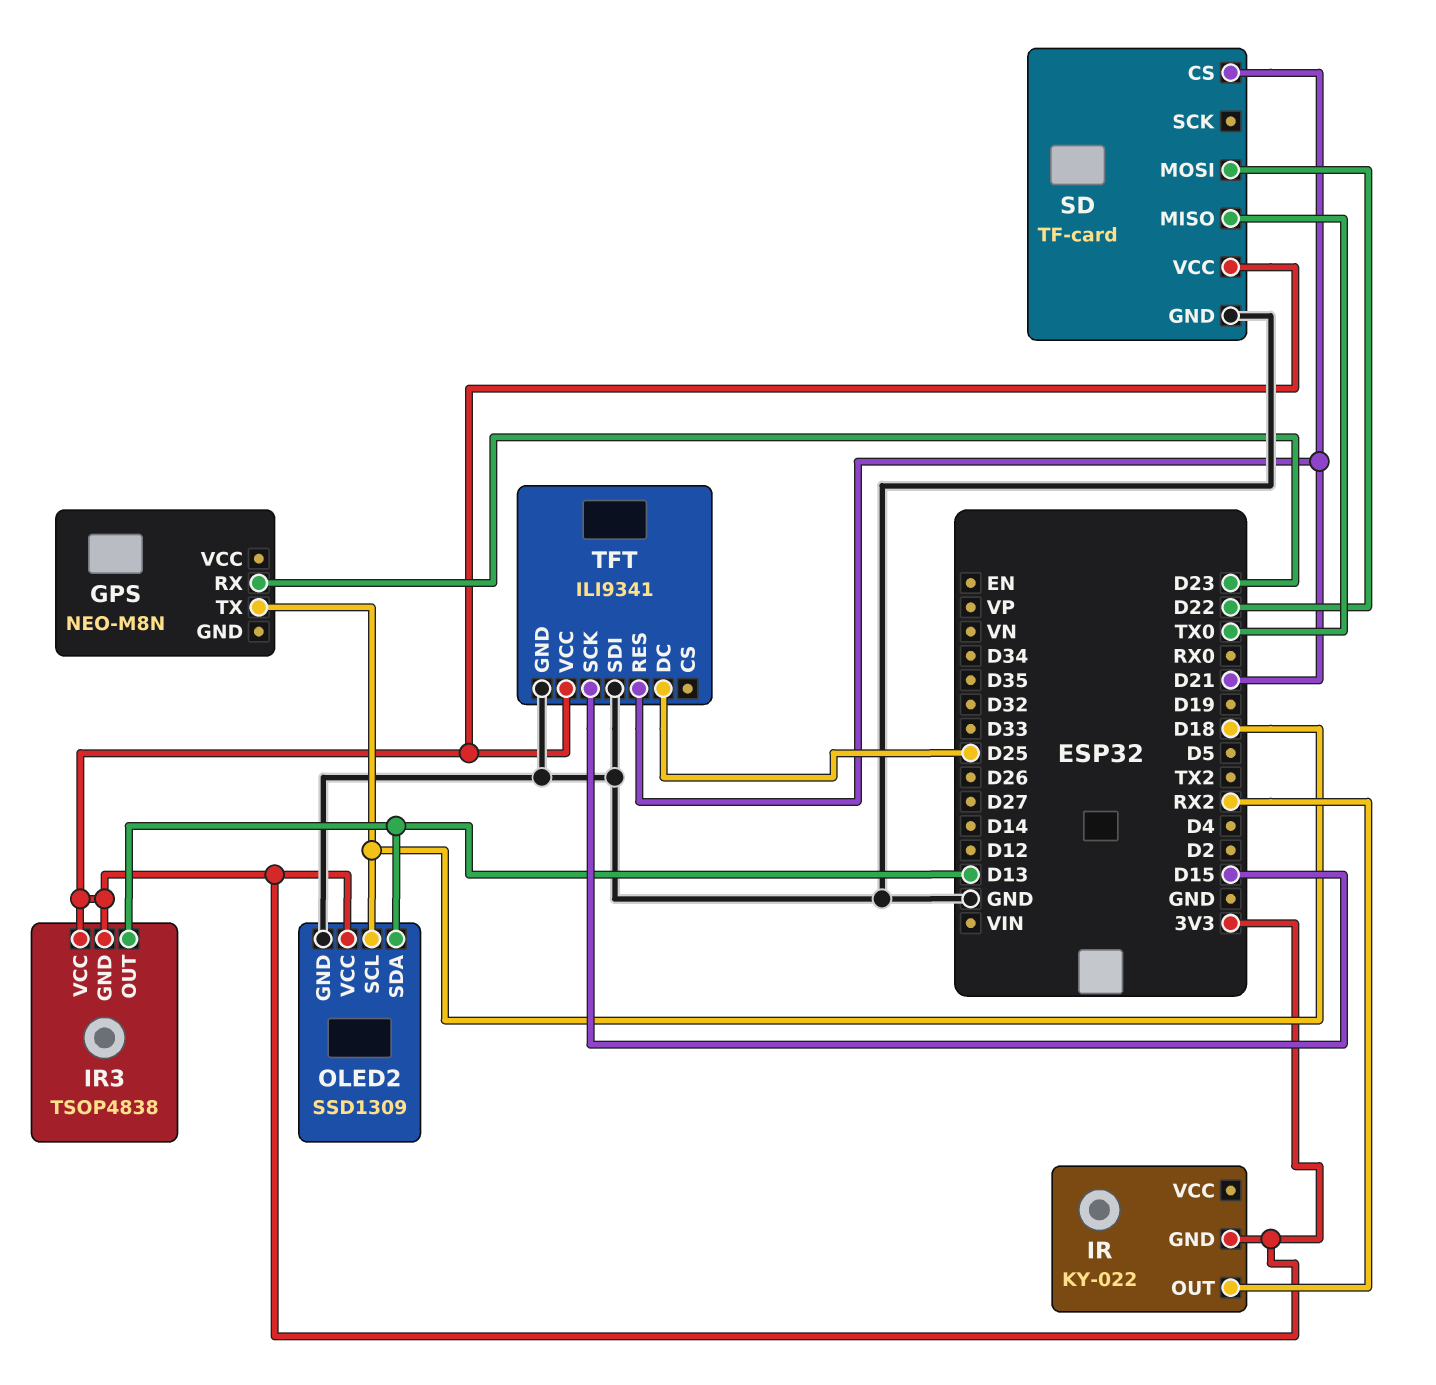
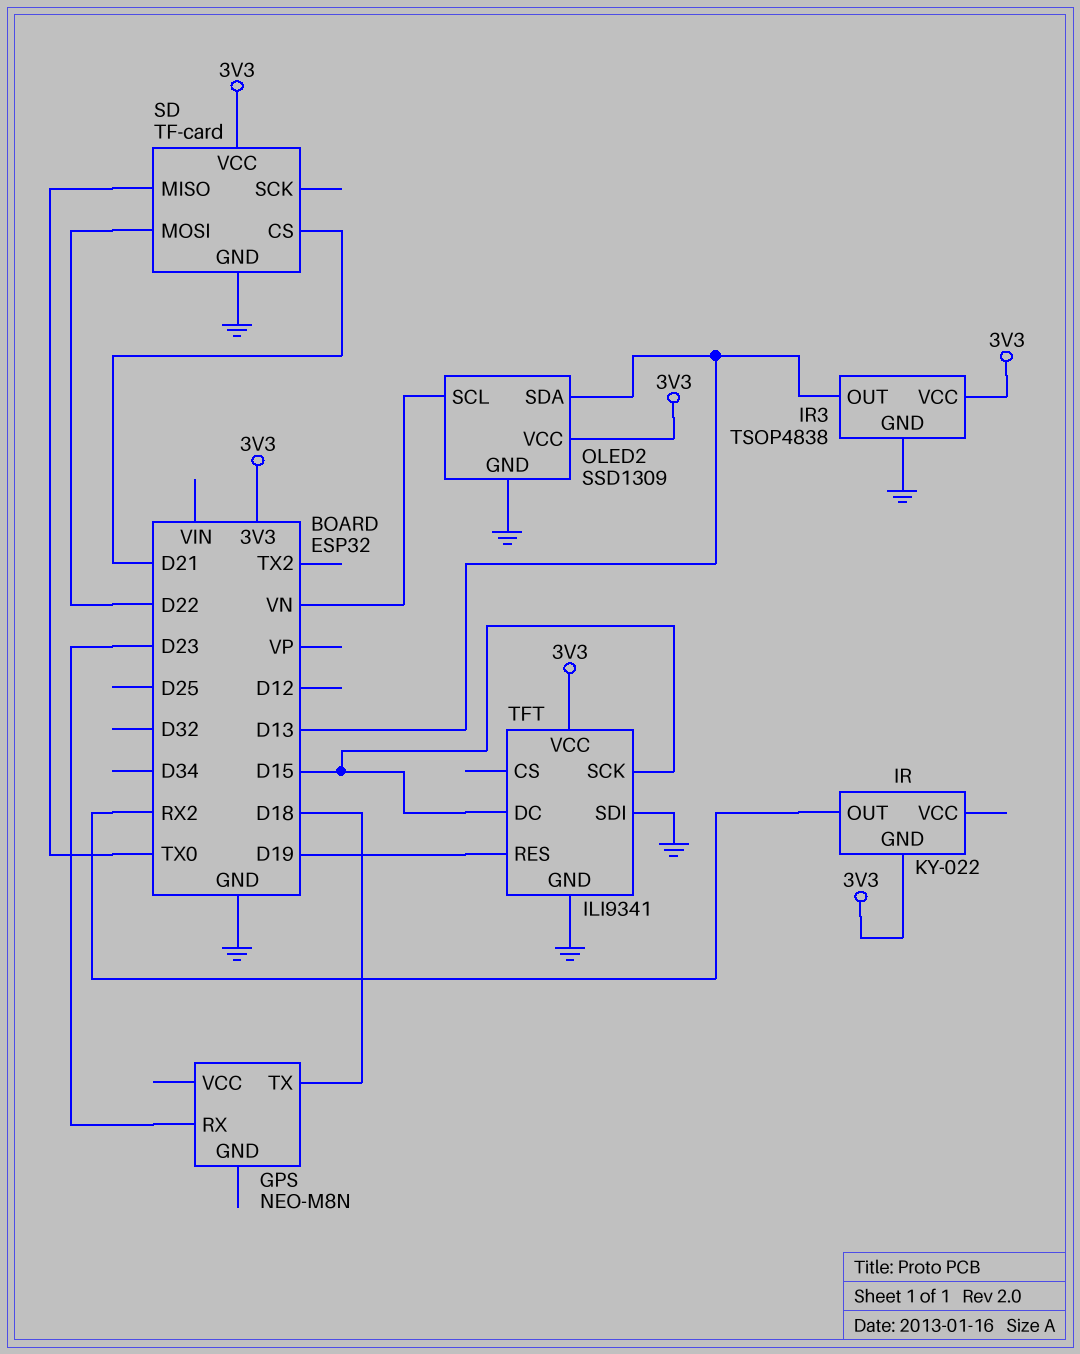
IR3 pin GND: 3V3 -> GND
OLED2 pin SCL: D18 -> VN
TFT pin DC: D25 -> D15
TFT pin RES: D21 -> D19

